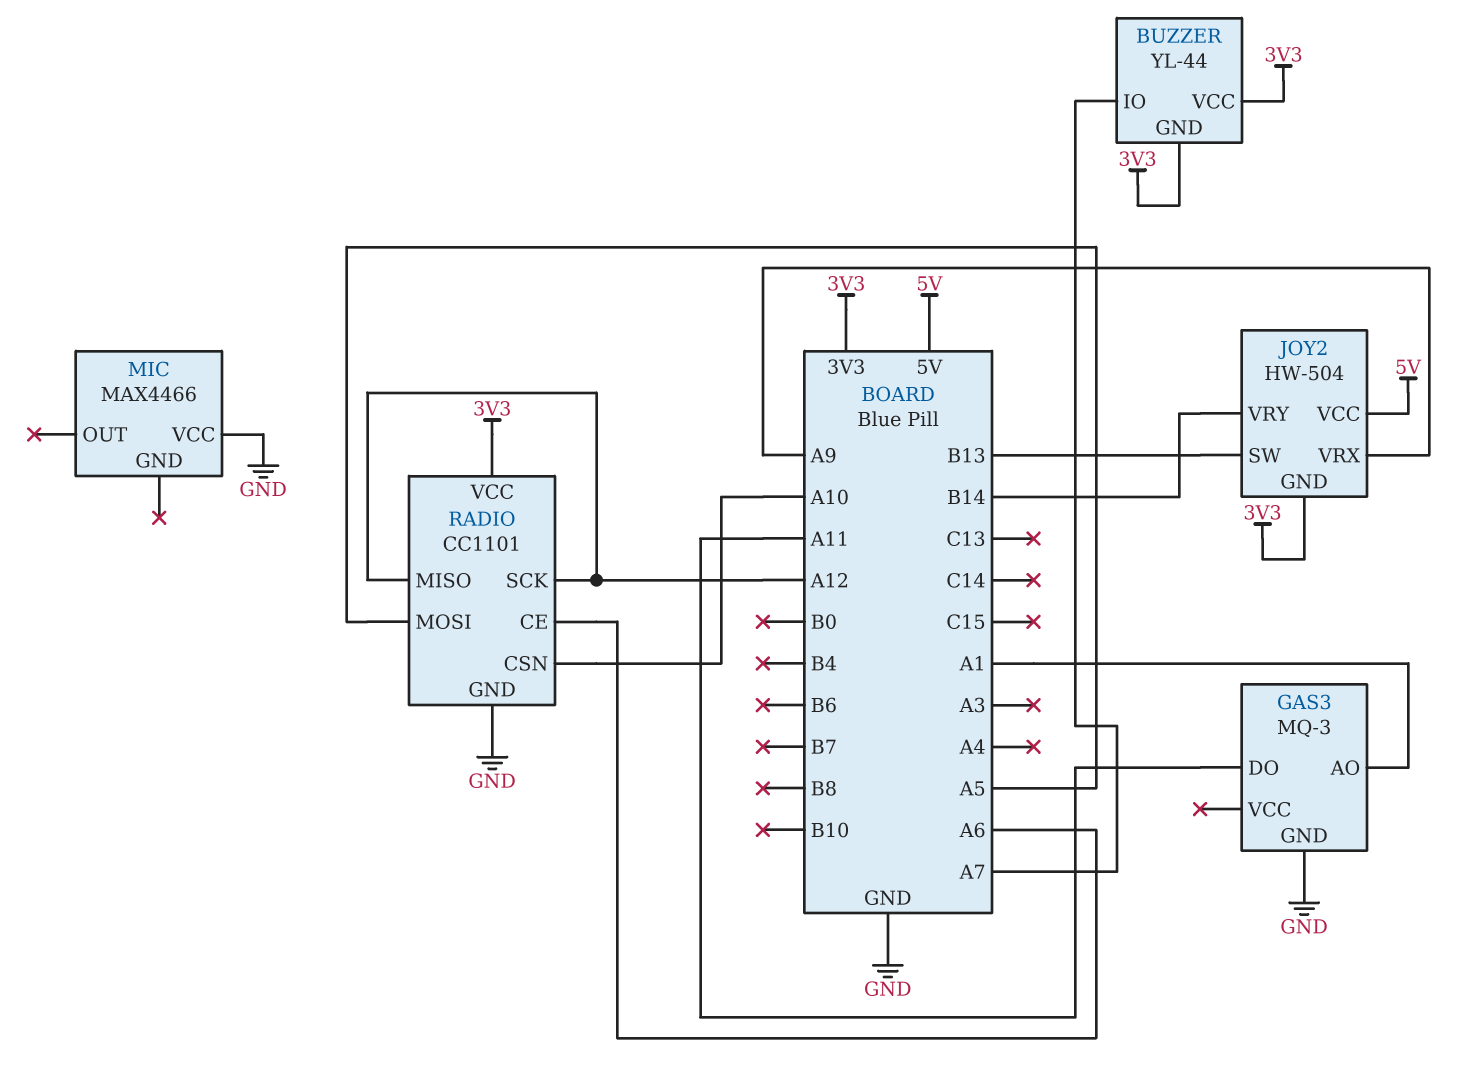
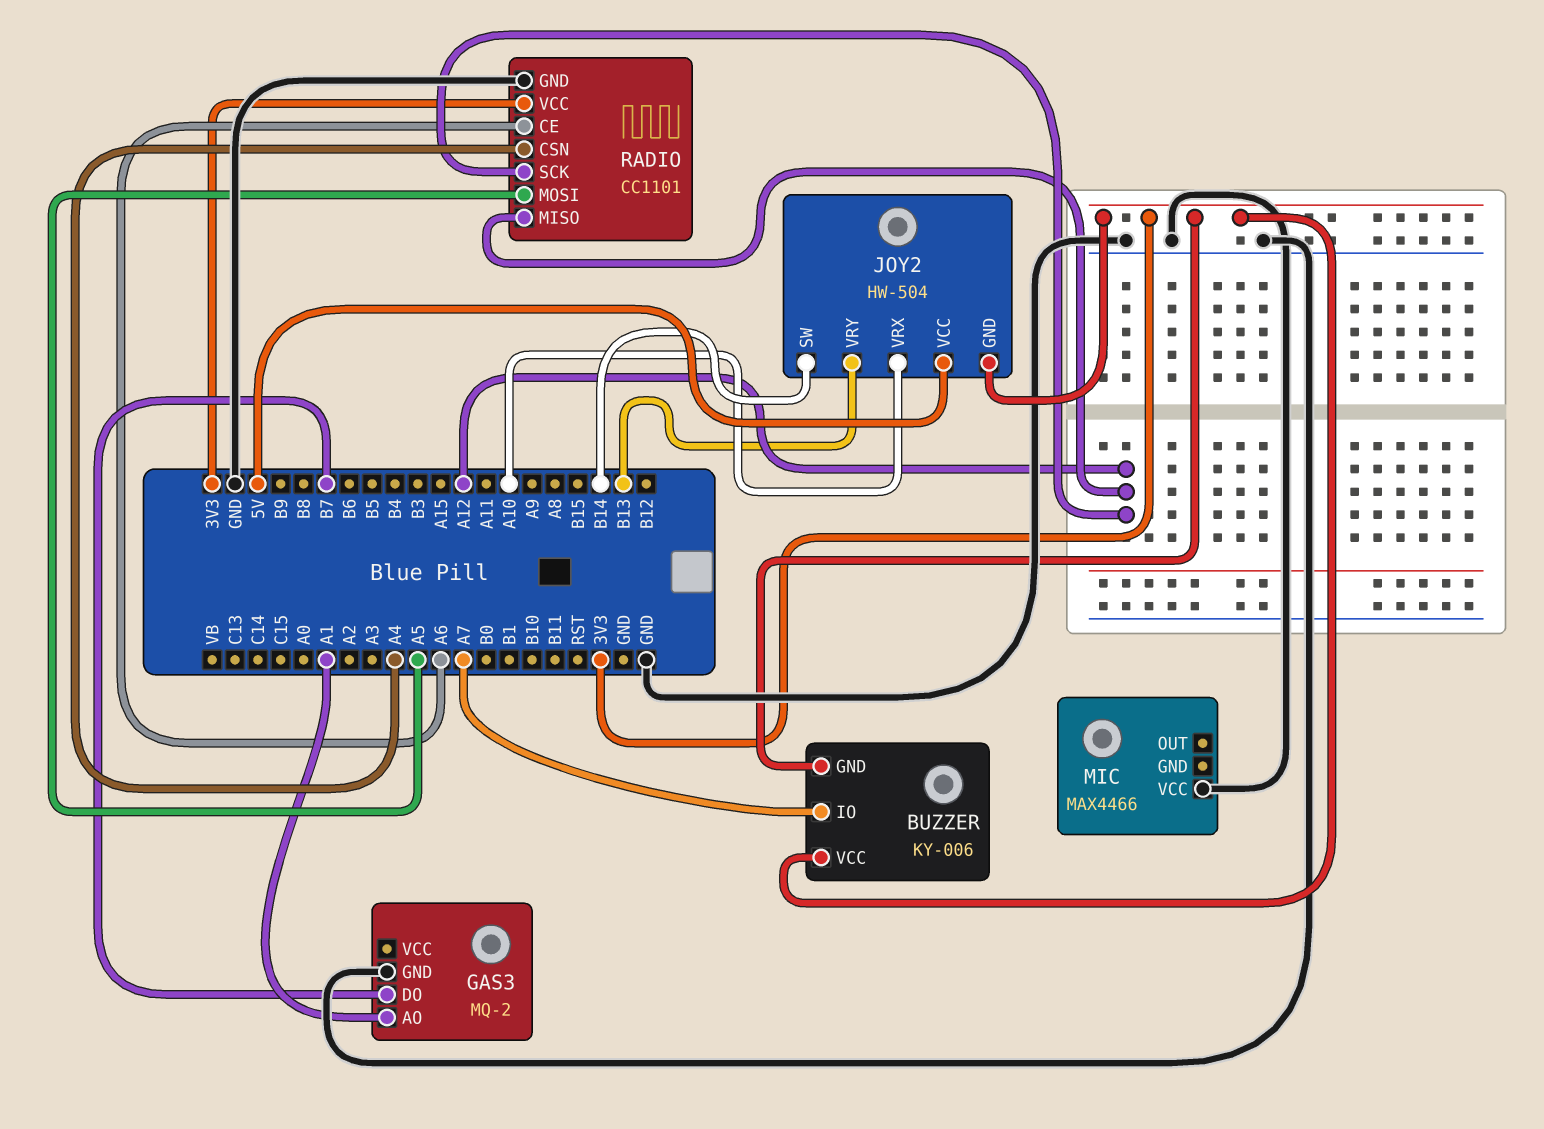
BUZZER: YL-44 -> KY-006
GAS3: MQ-3 -> MQ-2
GAS3 pin DO: A11 -> B7
JOY2 pin SW: B13 -> B14
JOY2 pin VRX: A9 -> A10
JOY2 pin VRY: B14 -> B13
RADIO pin CSN: A10 -> A4

